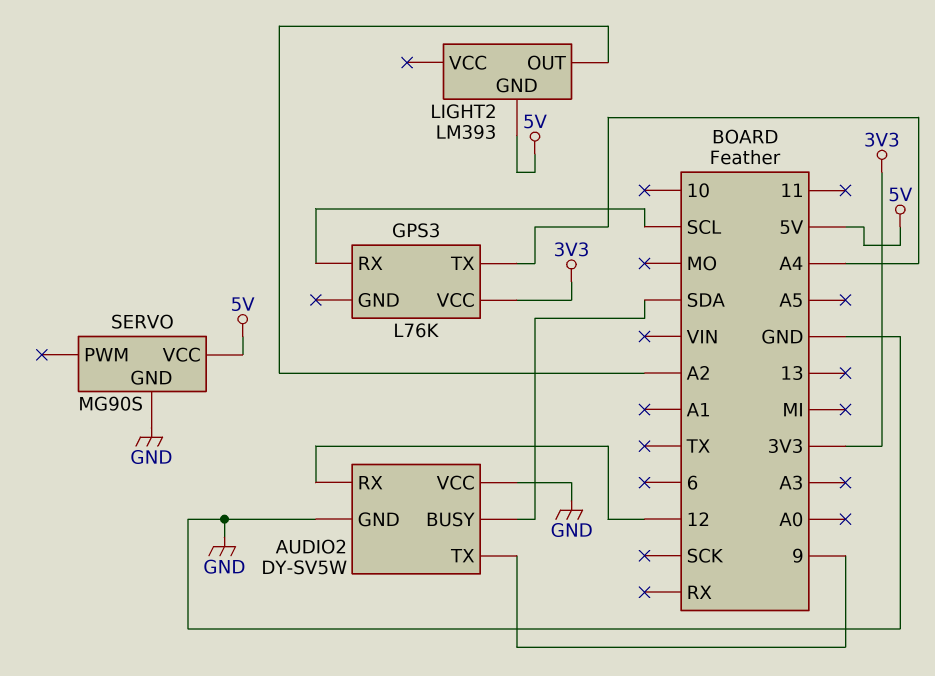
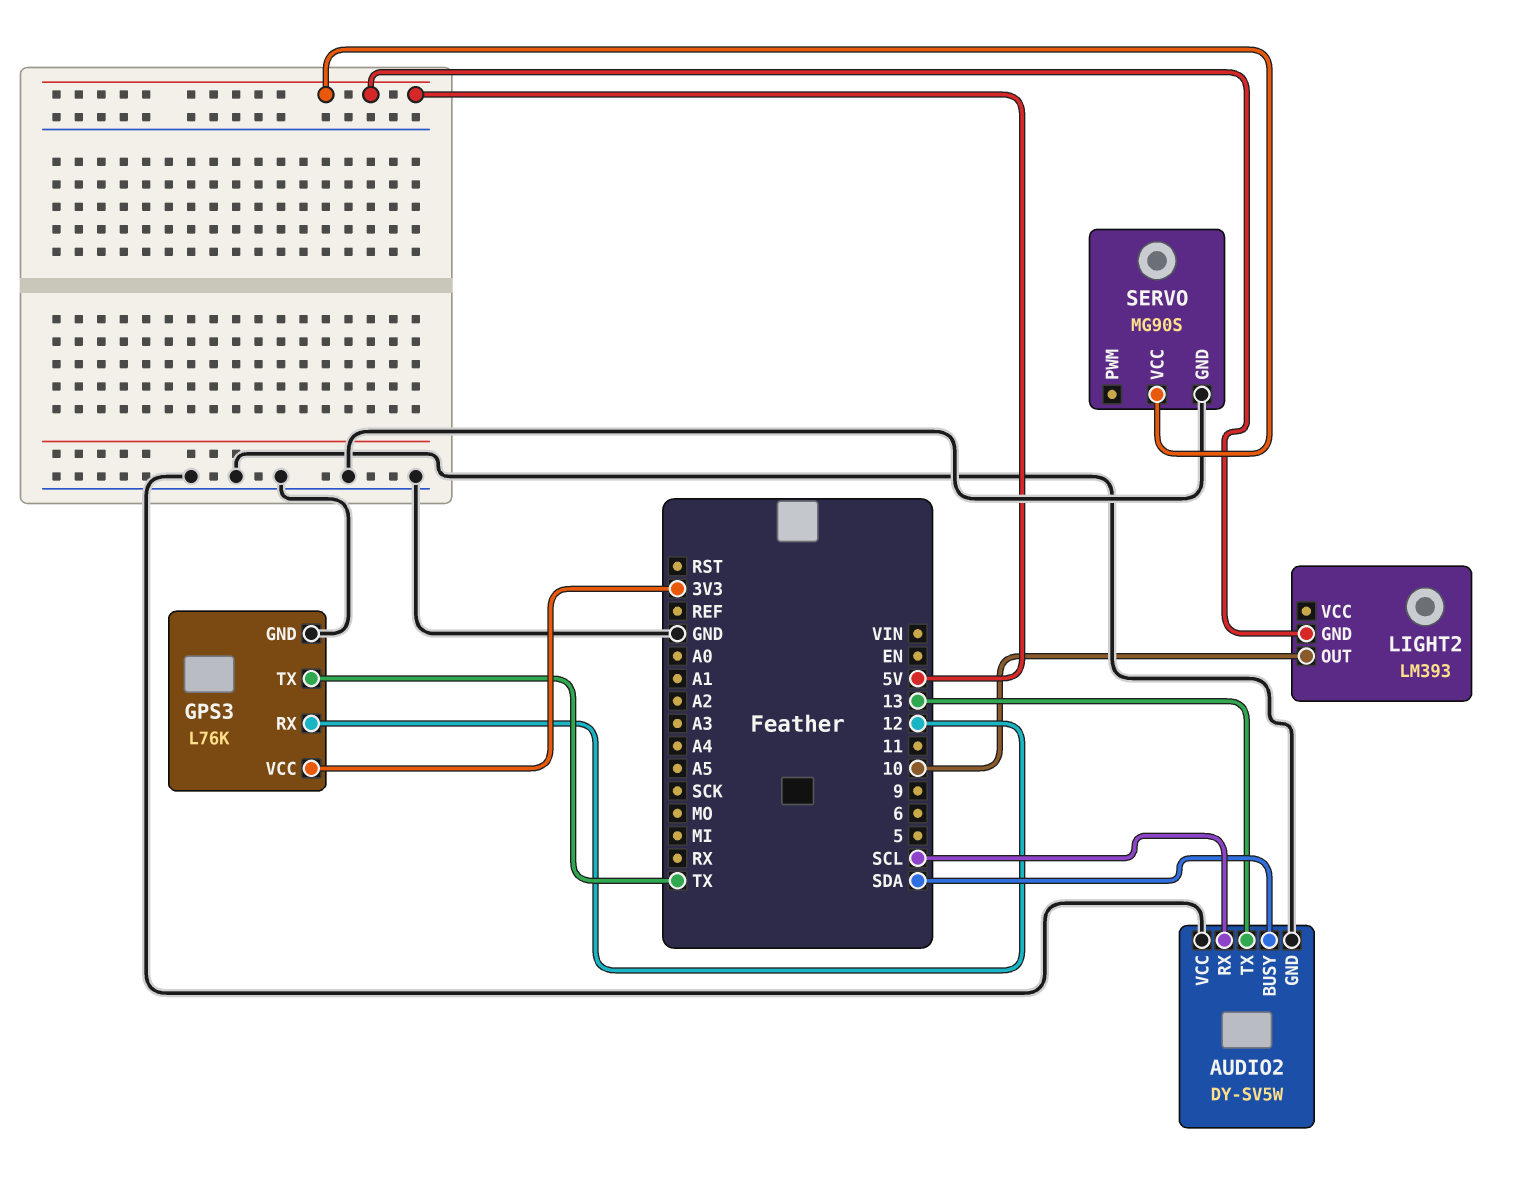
AUDIO2 pin RX: 12 -> SCL
AUDIO2 pin TX: 9 -> 13
GPS3 pin GND: none -> GND
GPS3 pin RX: SCL -> 12
GPS3 pin TX: A4 -> TX
LIGHT2 pin OUT: A2 -> 10

